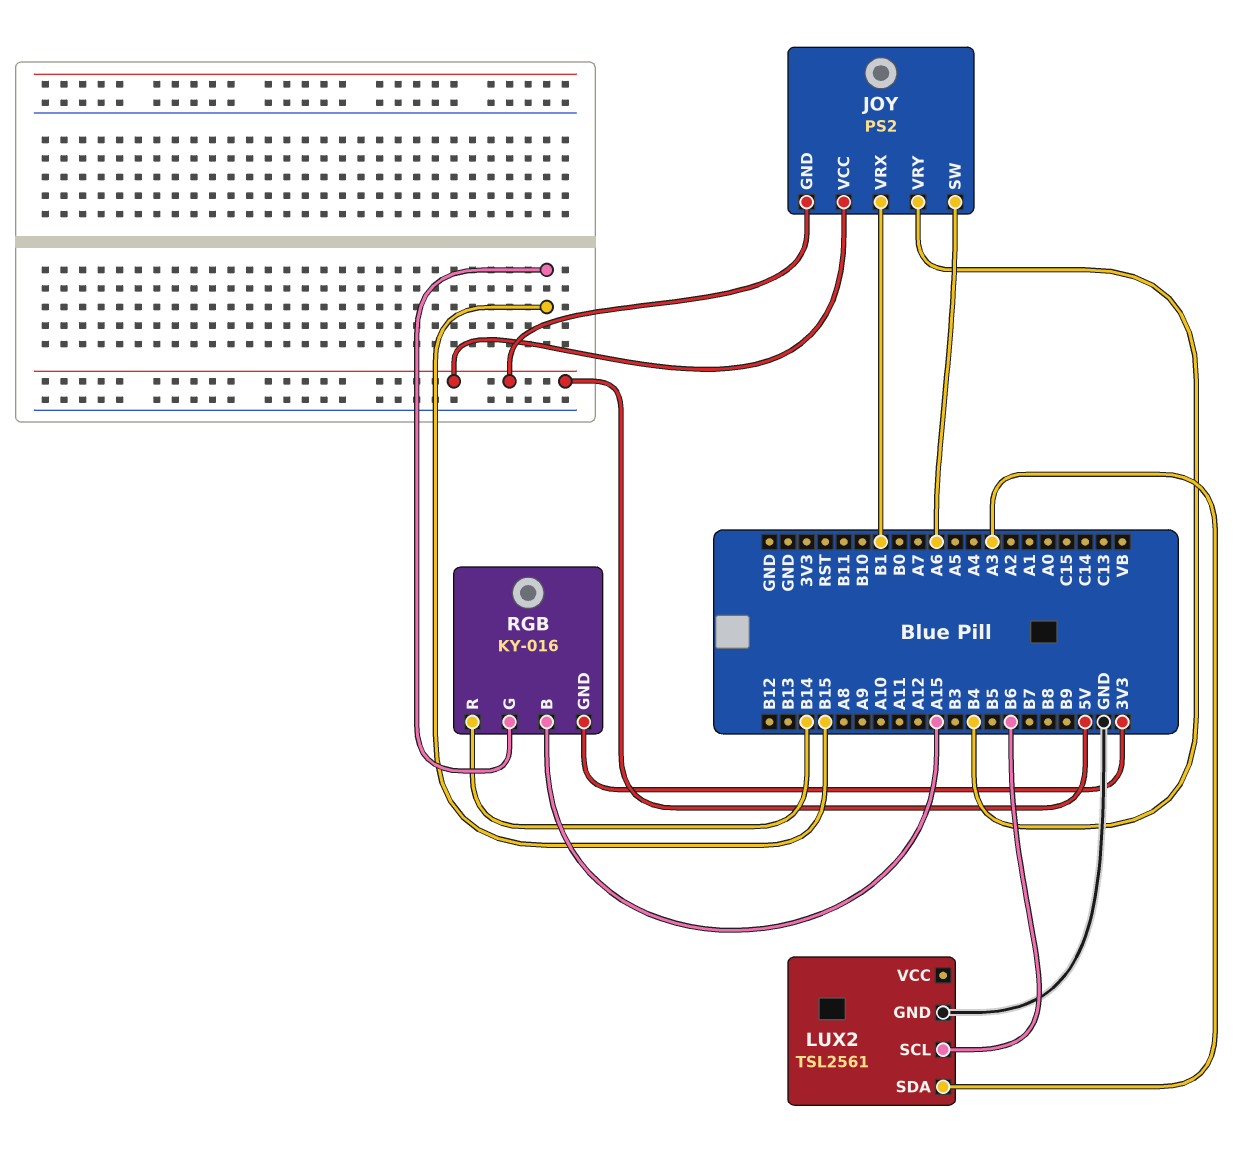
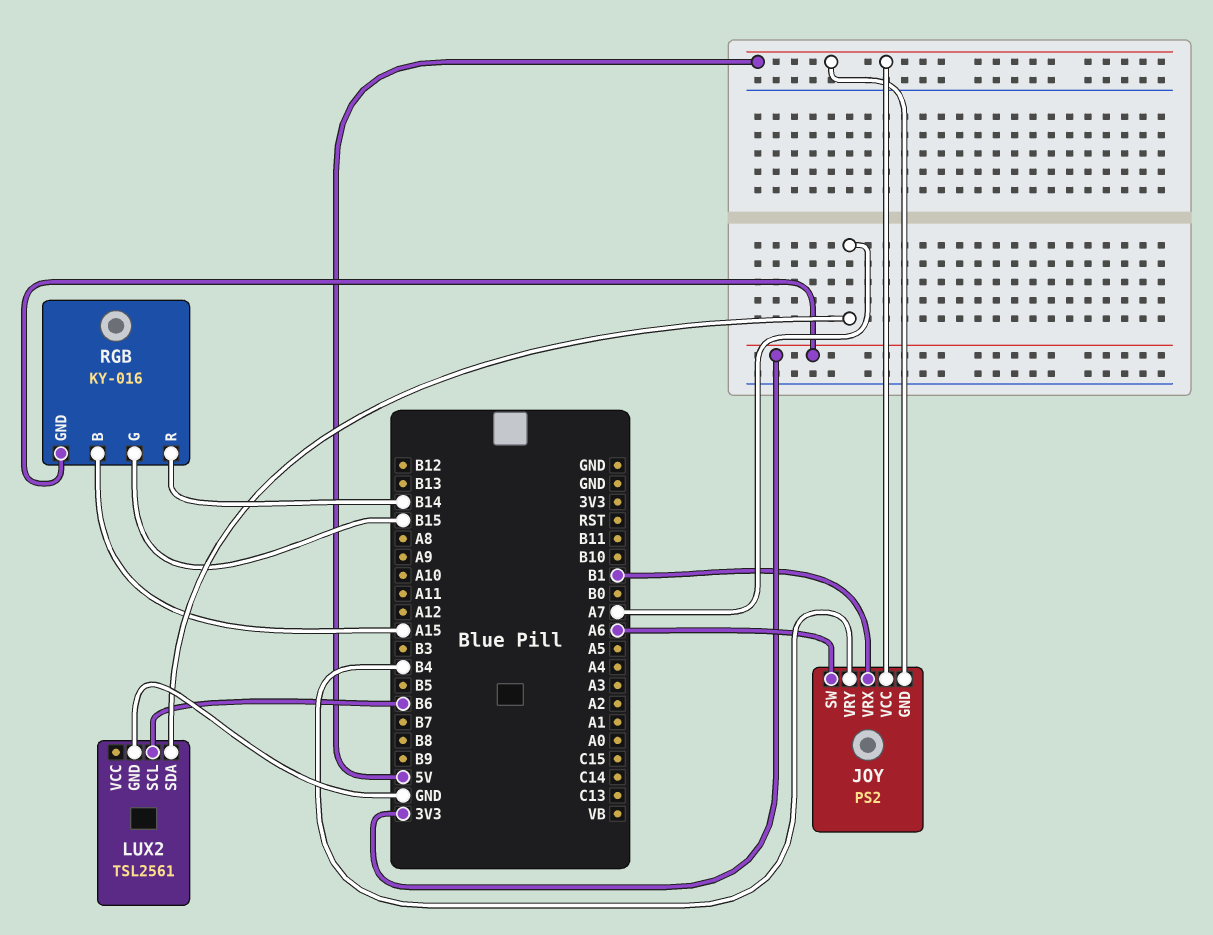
LUX2 pin SDA: A3 -> A7

